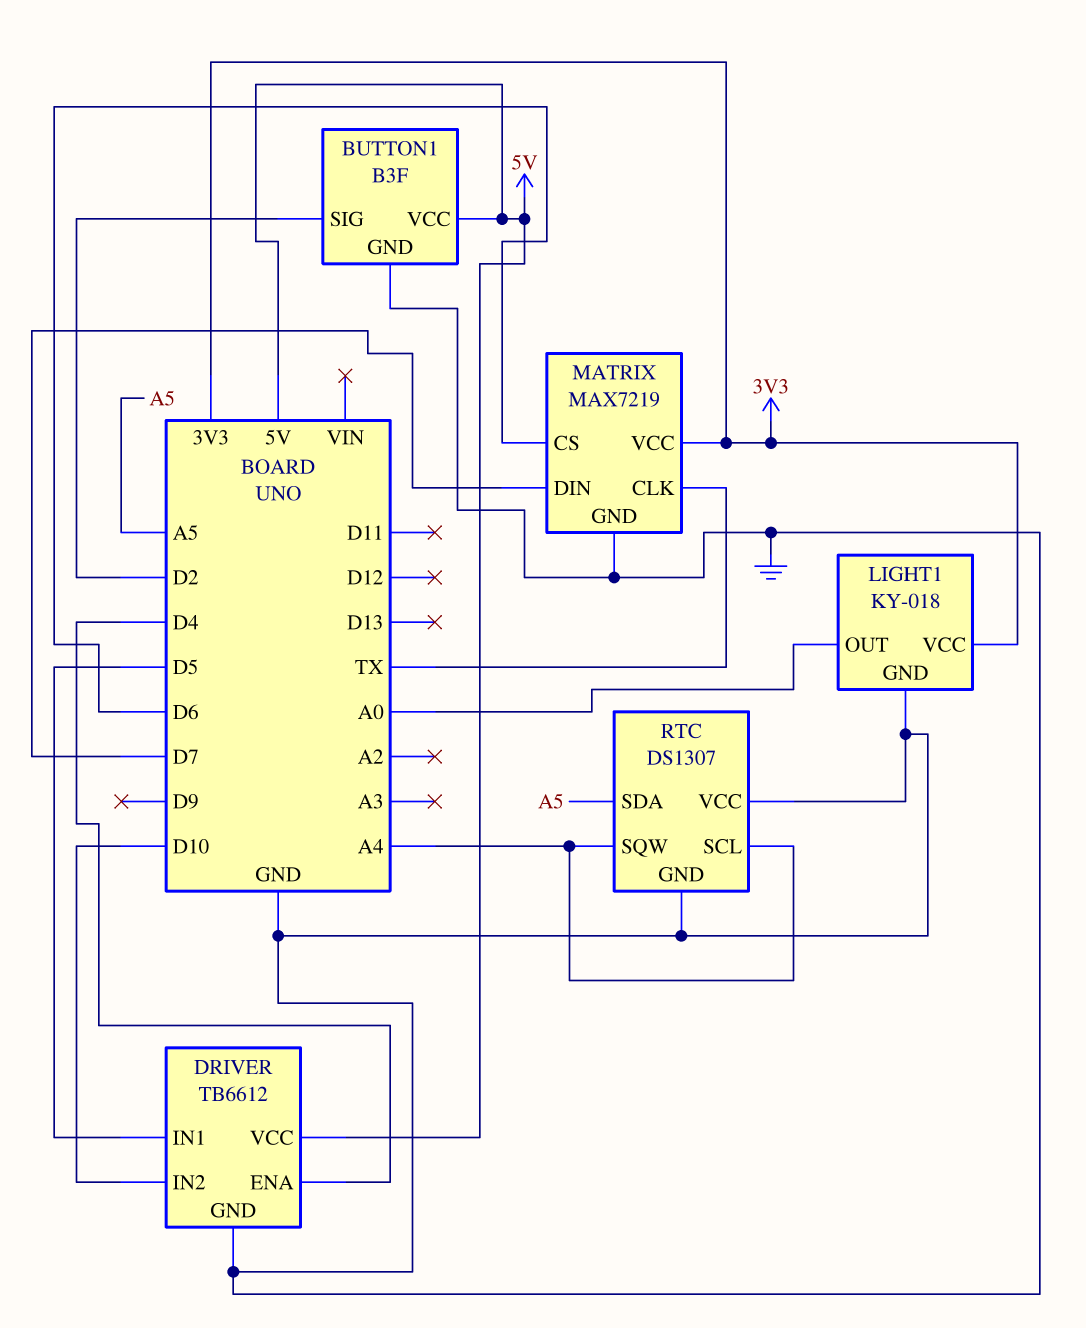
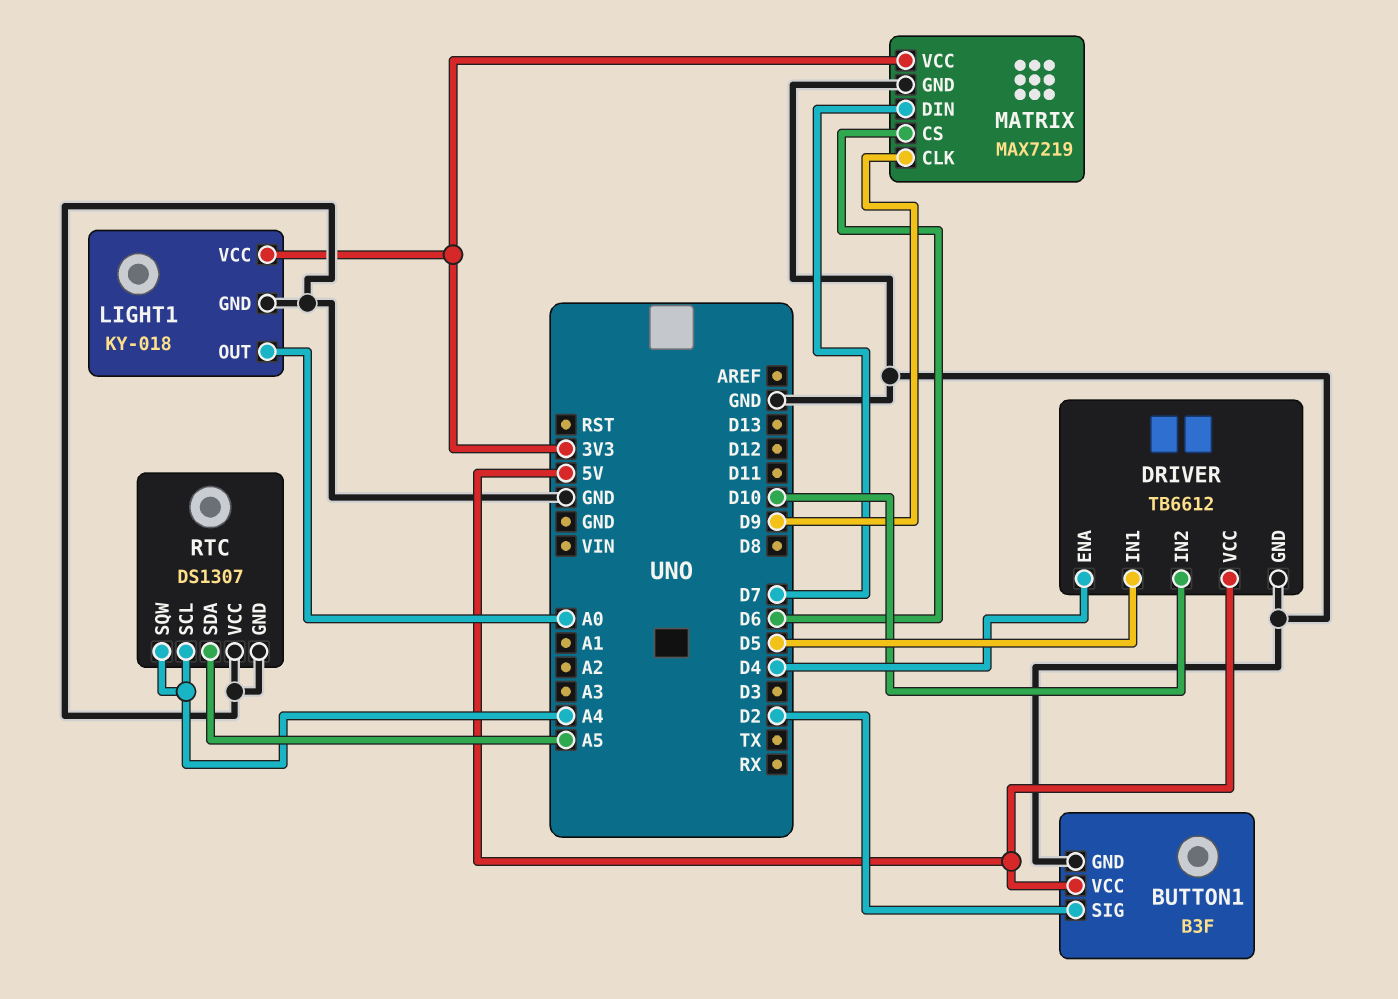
MATRIX pin CLK: TX -> D9

